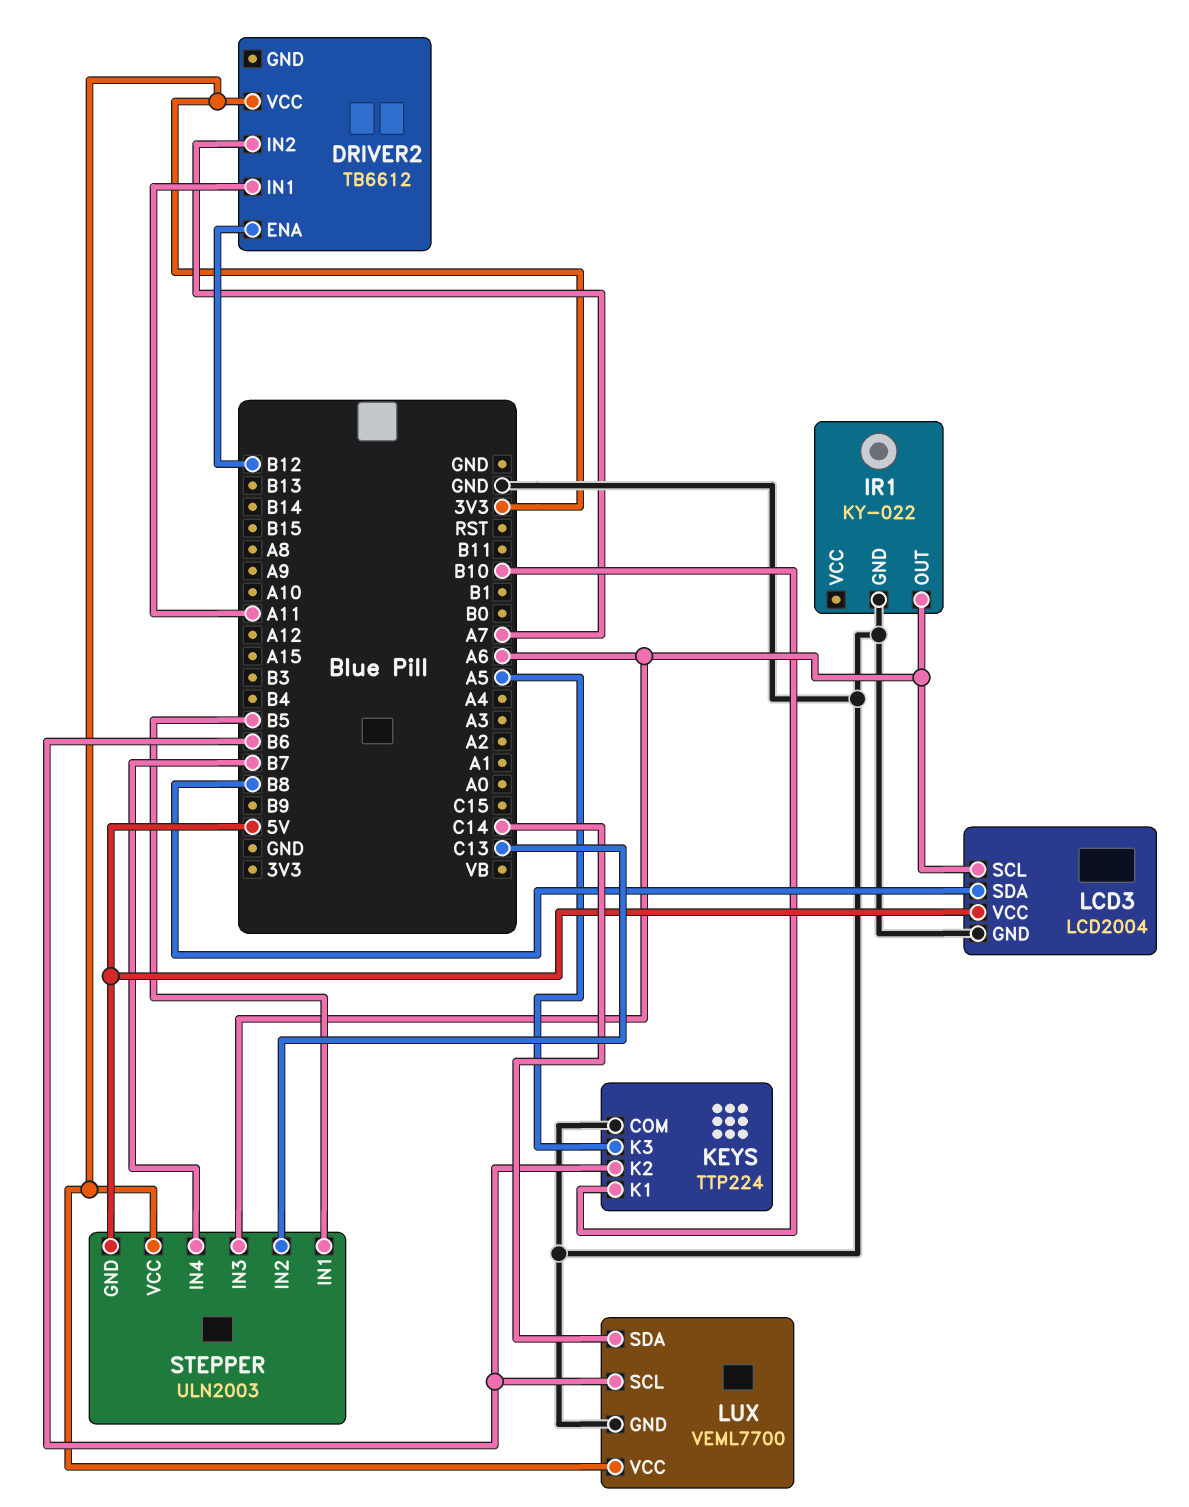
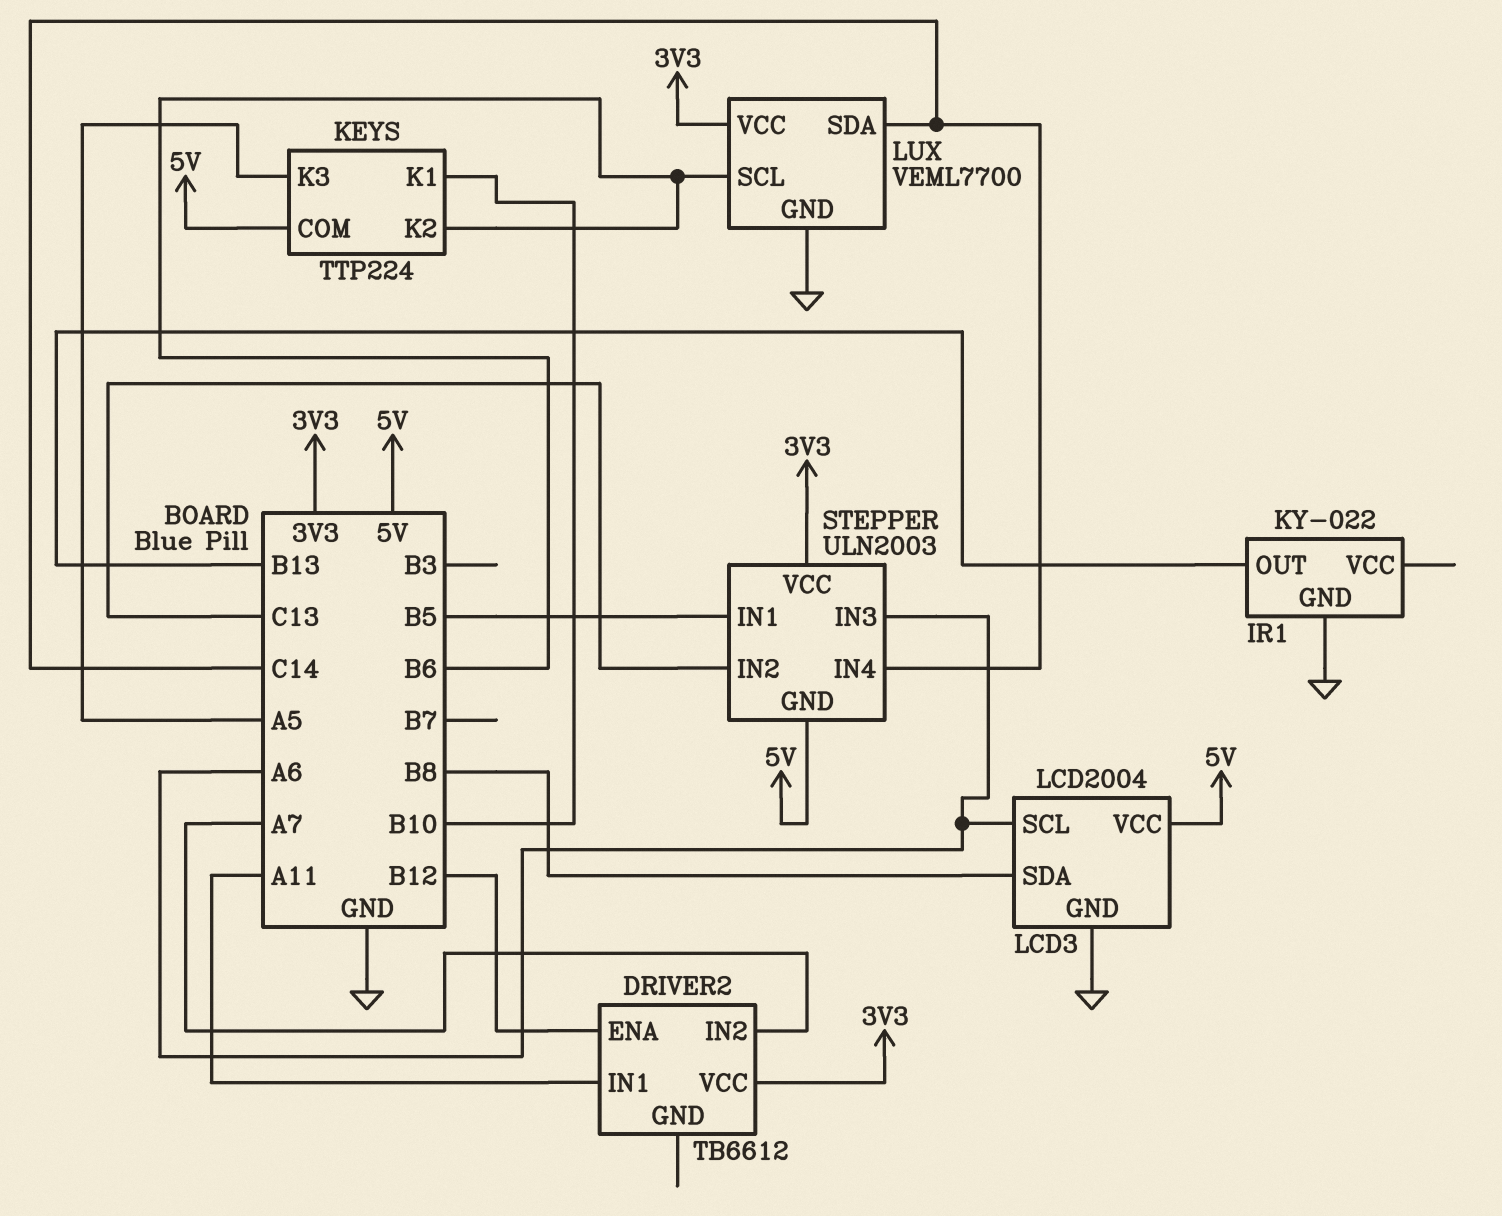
IR1 pin OUT: A6 -> B13
KEYS pin COM: GND -> 5V
STEPPER pin IN4: B7 -> C14

